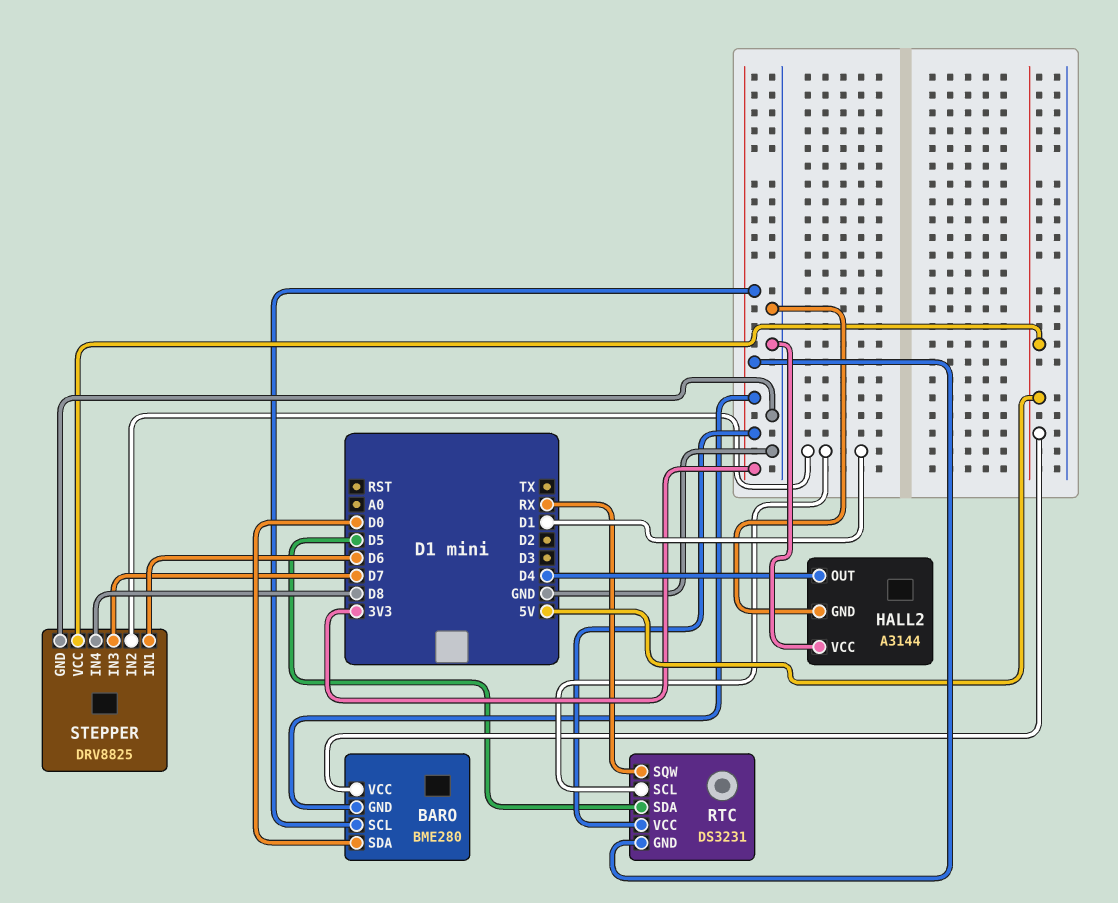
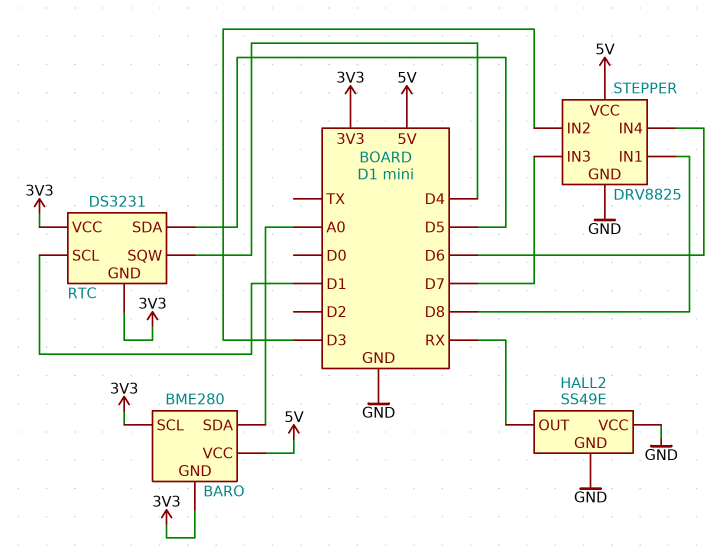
BARO pin SDA: D0 -> A0
HALL2: A3144 -> SS49E
HALL2 pin OUT: D4 -> RX
RTC pin SQW: RX -> D4
STEPPER pin IN1: D6 -> D8
STEPPER pin IN2: D1 -> D3
STEPPER pin IN4: D8 -> D6

